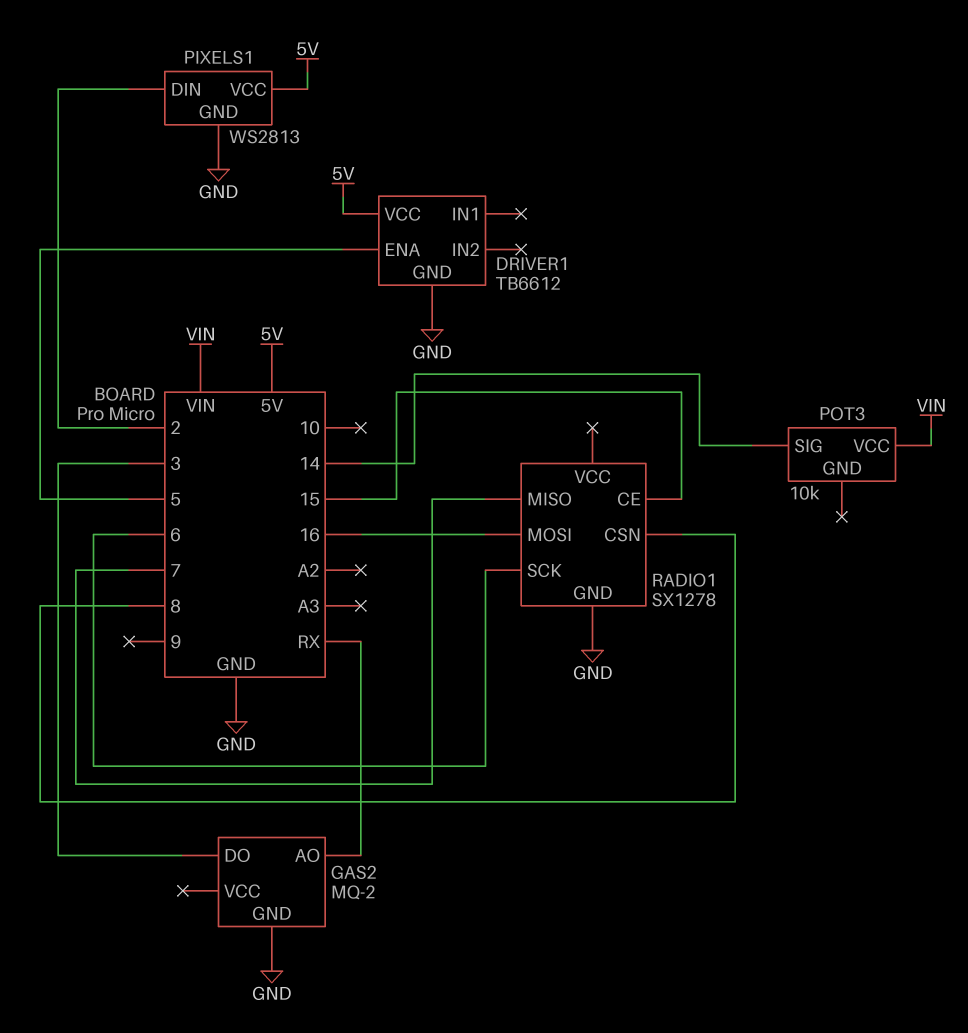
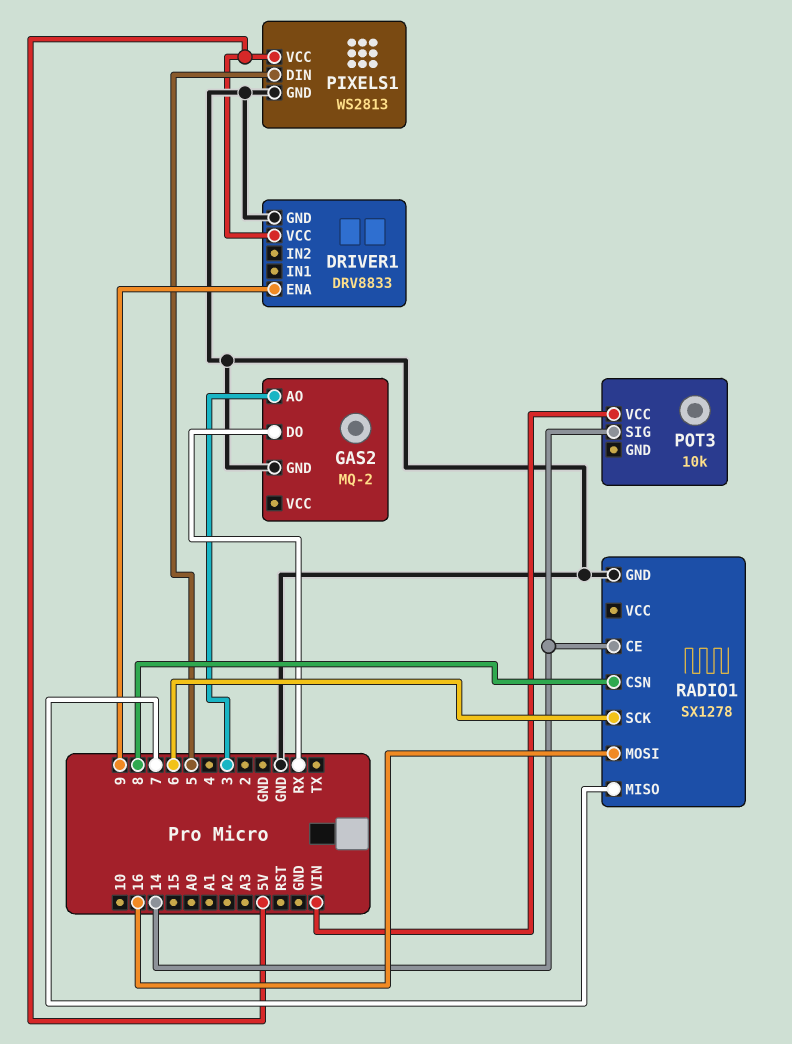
DRIVER1: TB6612 -> DRV8833
DRIVER1 pin ENA: 5 -> 9
GAS2 pin AO: RX -> 3
GAS2 pin DO: 3 -> RX
PIXELS1 pin DIN: 2 -> 5
RADIO1 pin CE: 15 -> 14

